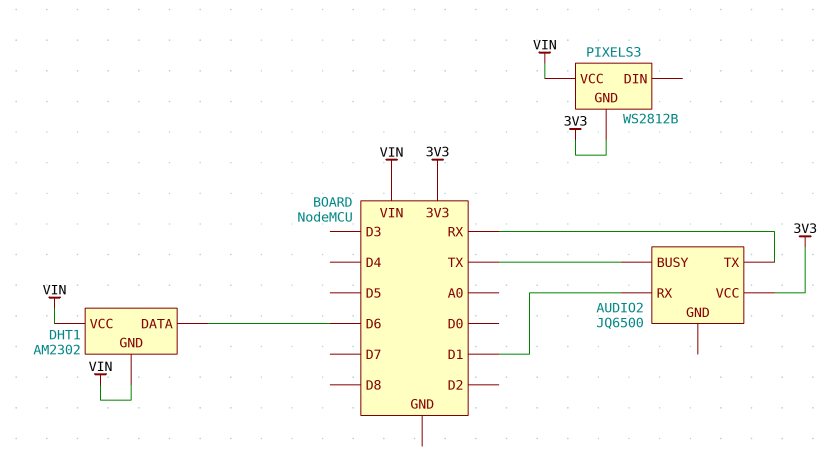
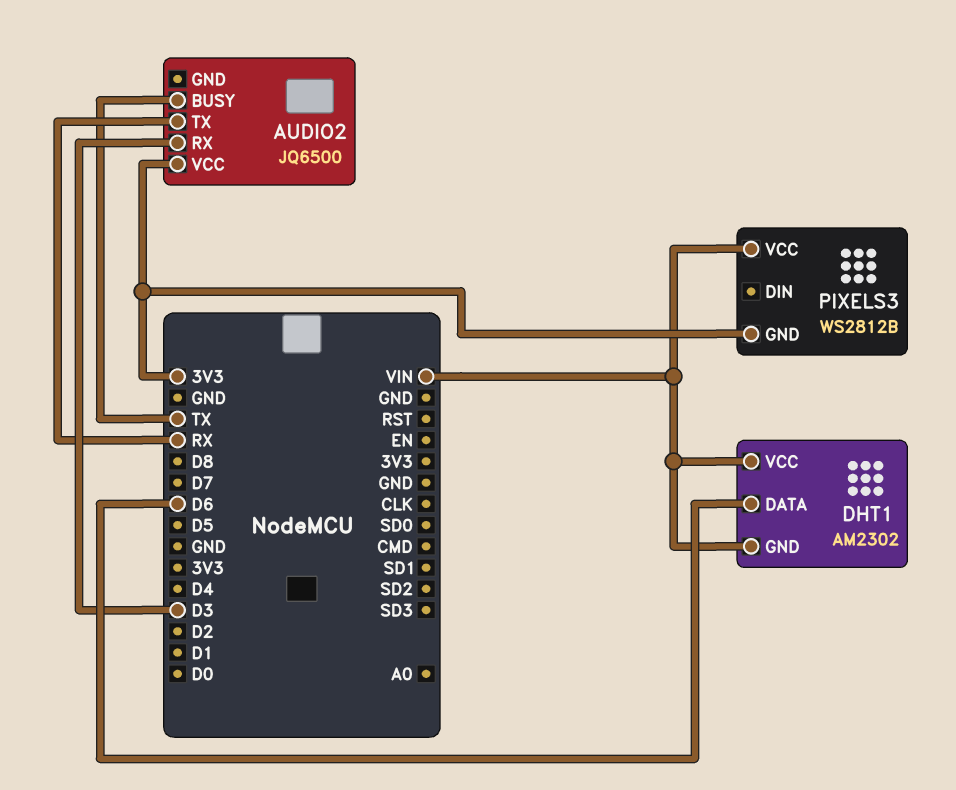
AUDIO2 pin RX: D1 -> D3

